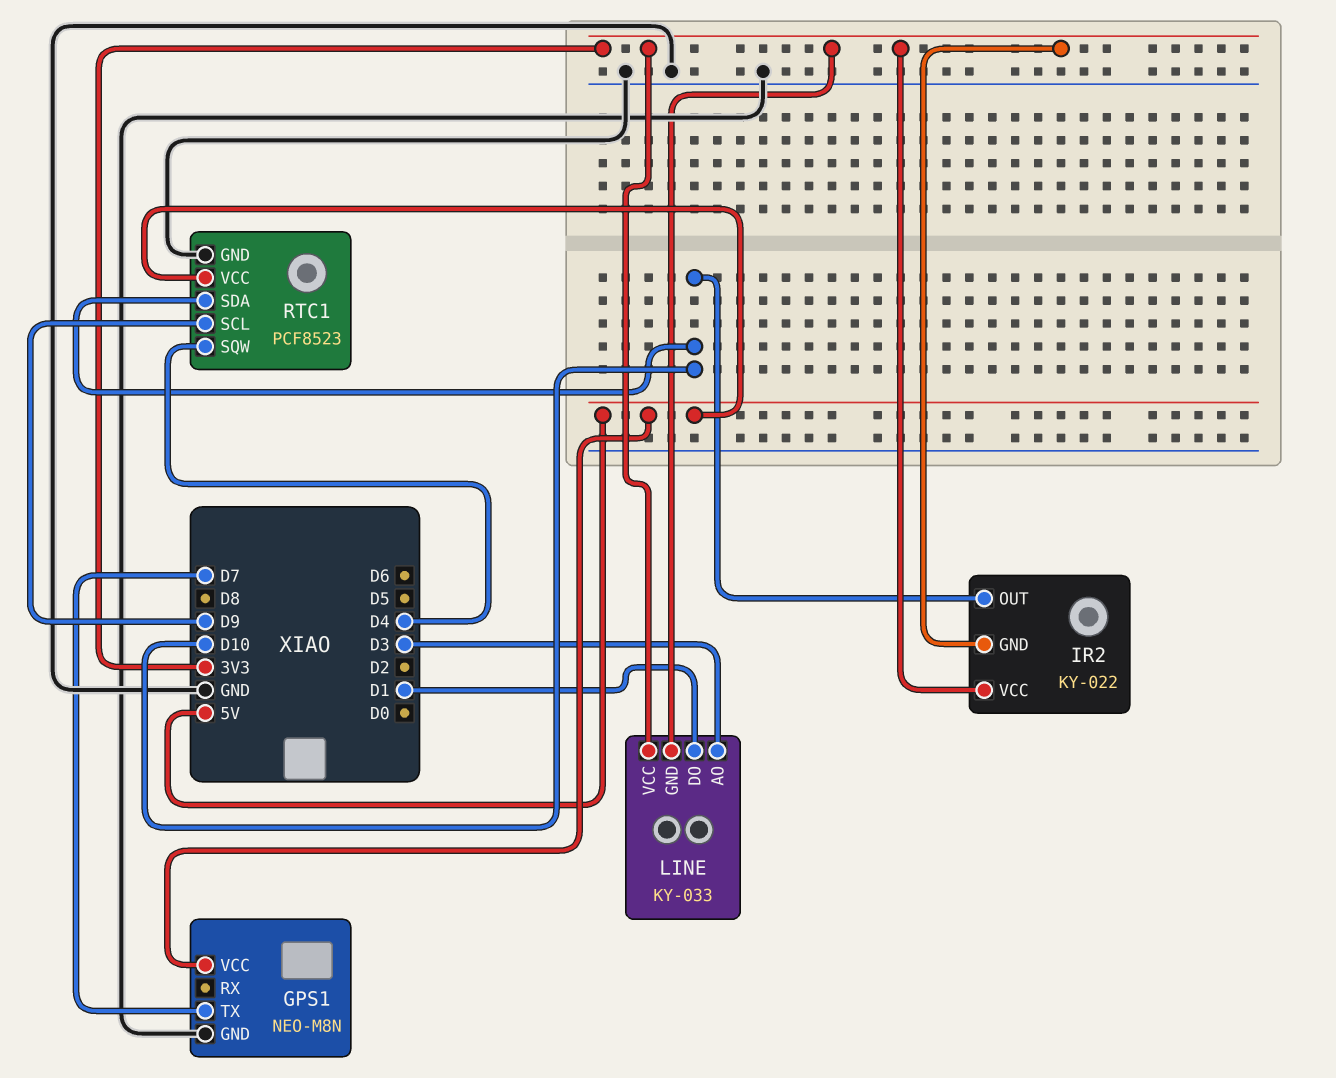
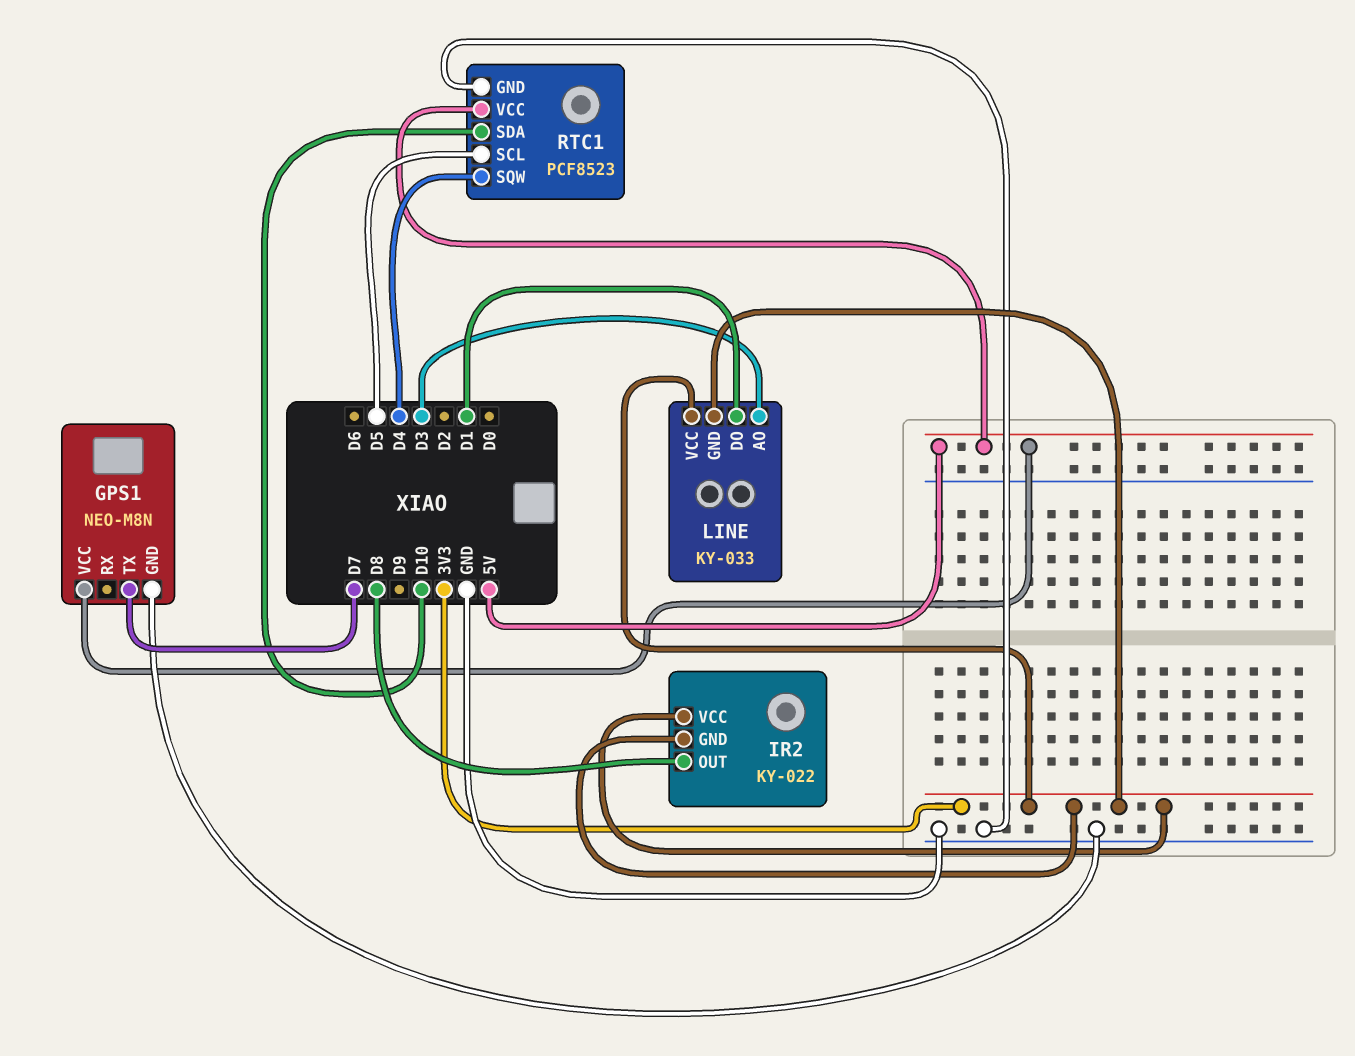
IR2 pin OUT: D10 -> D8
RTC1 pin SCL: D9 -> D5

